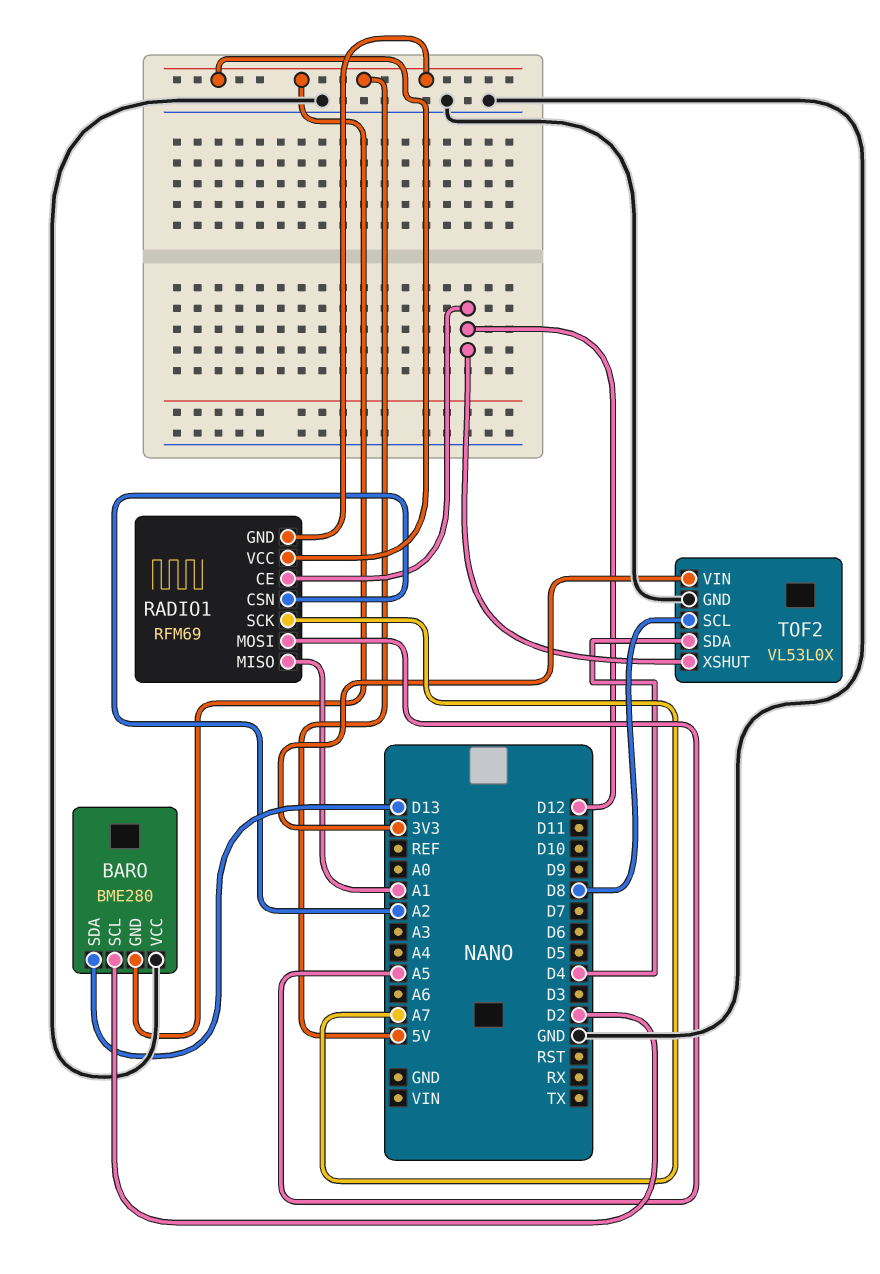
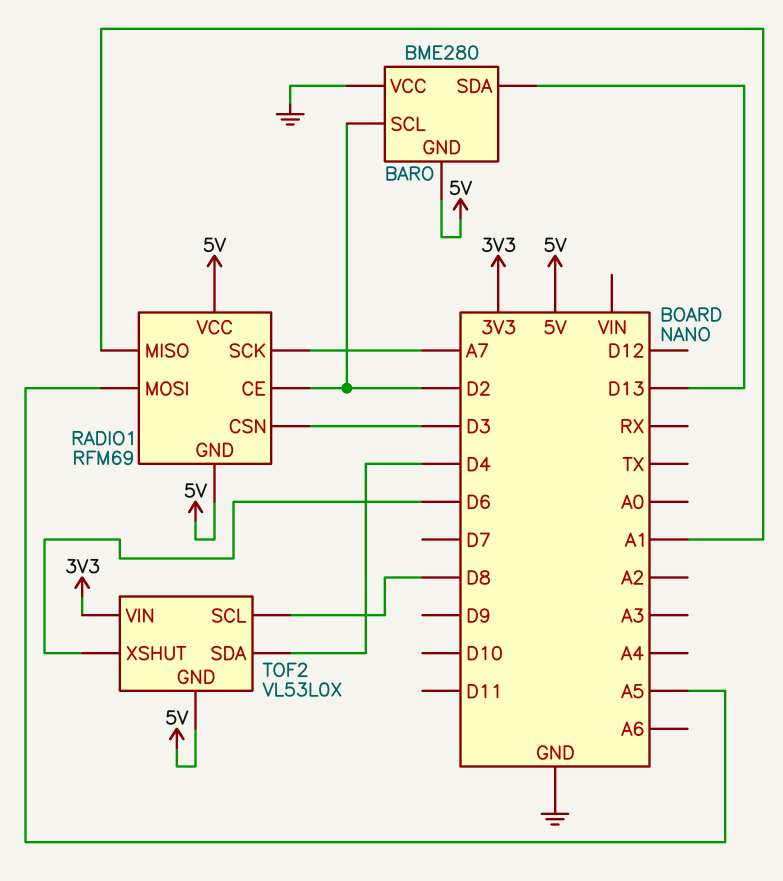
RADIO1 pin CE: D12 -> D2
RADIO1 pin CSN: A2 -> D3
TOF2 pin GND: GND -> 5V
TOF2 pin XSHUT: D12 -> D6

